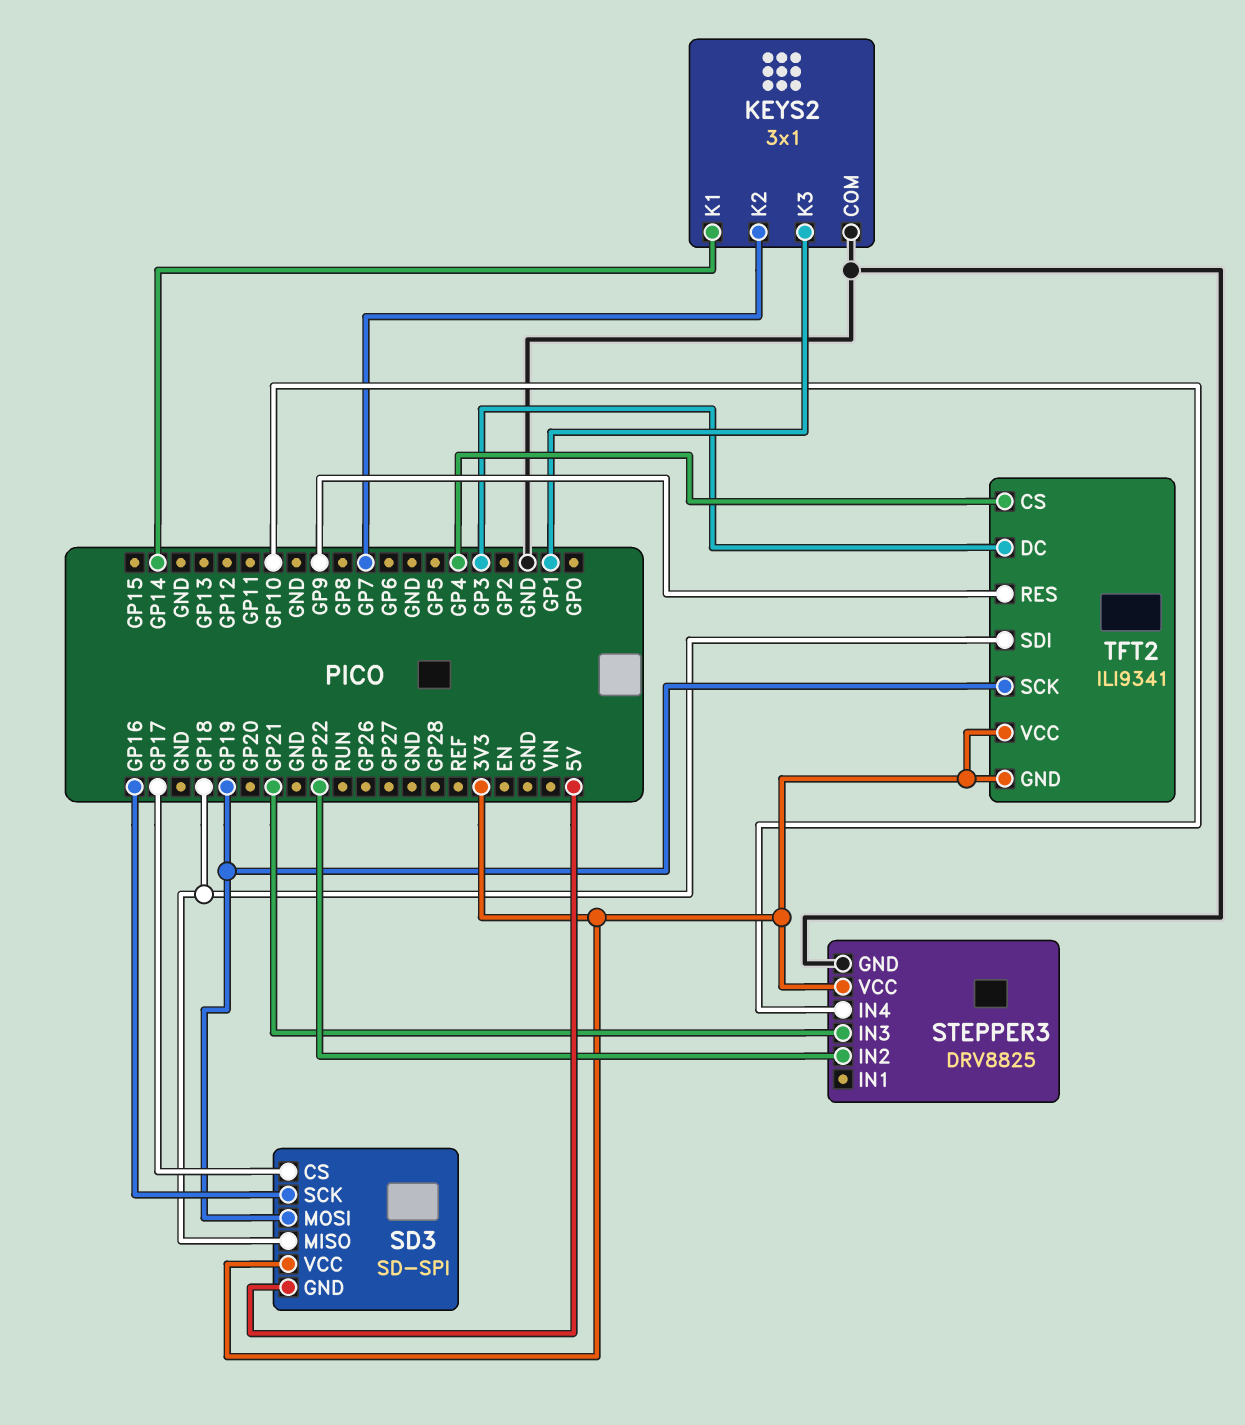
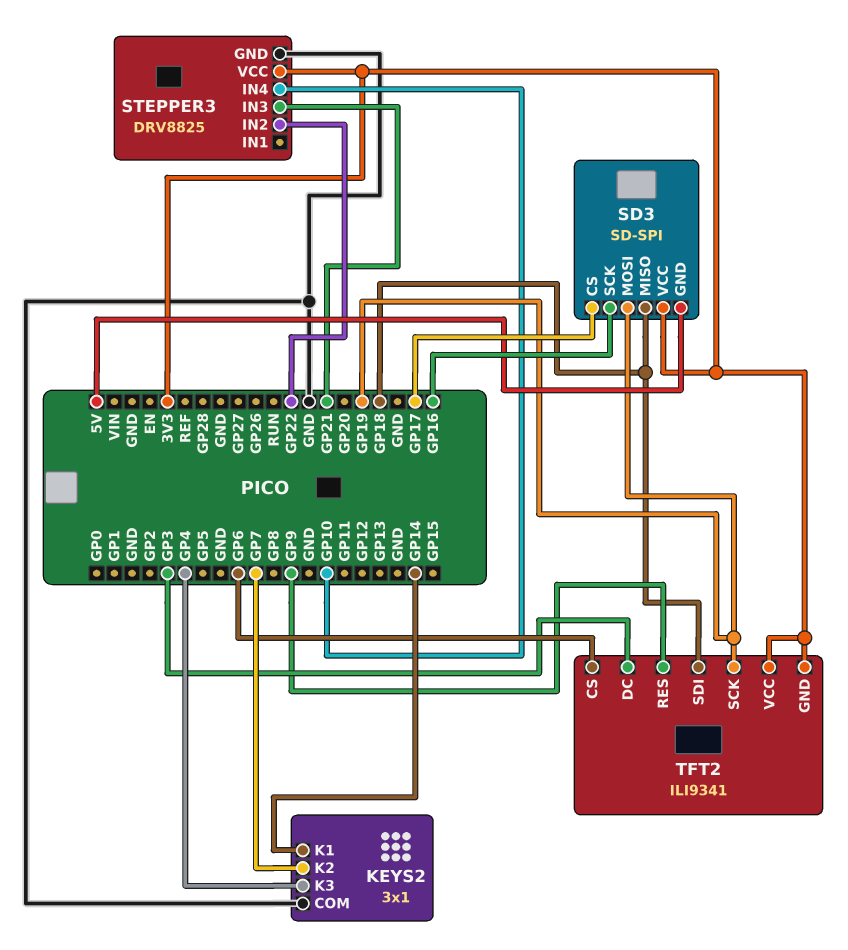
KEYS2 pin K3: GP1 -> GP4
TFT2 pin CS: GP4 -> GP6

